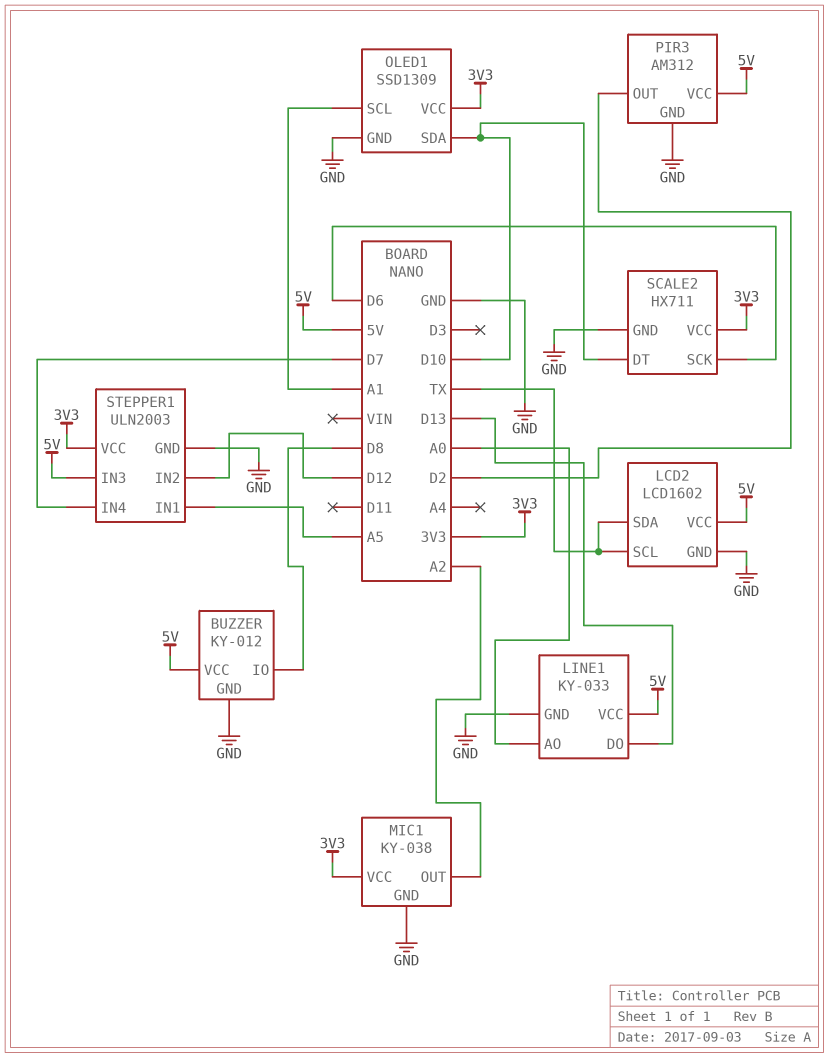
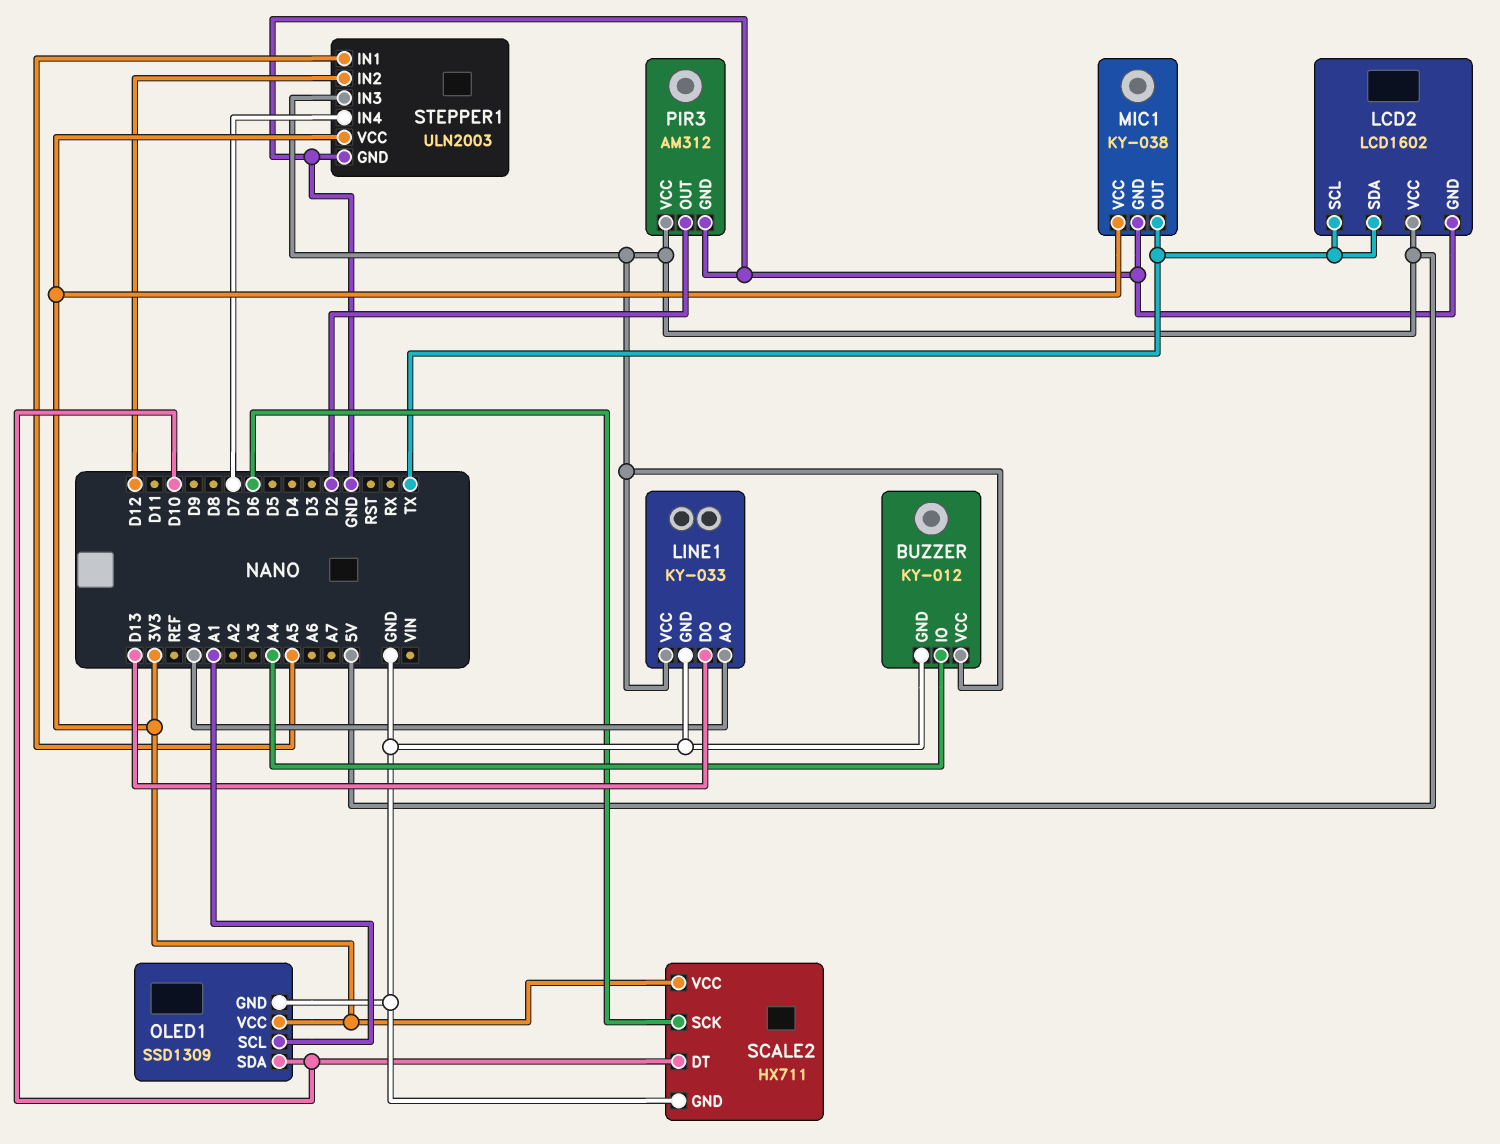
BUZZER pin IO: D8 -> A4
MIC1 pin OUT: A2 -> TX

